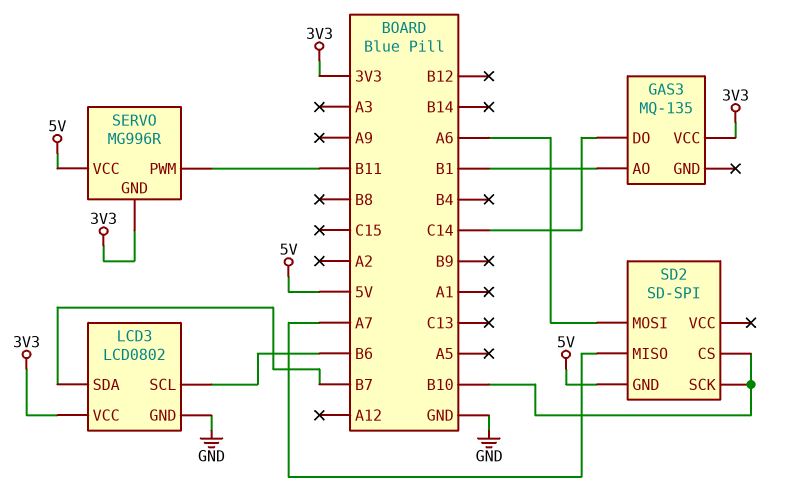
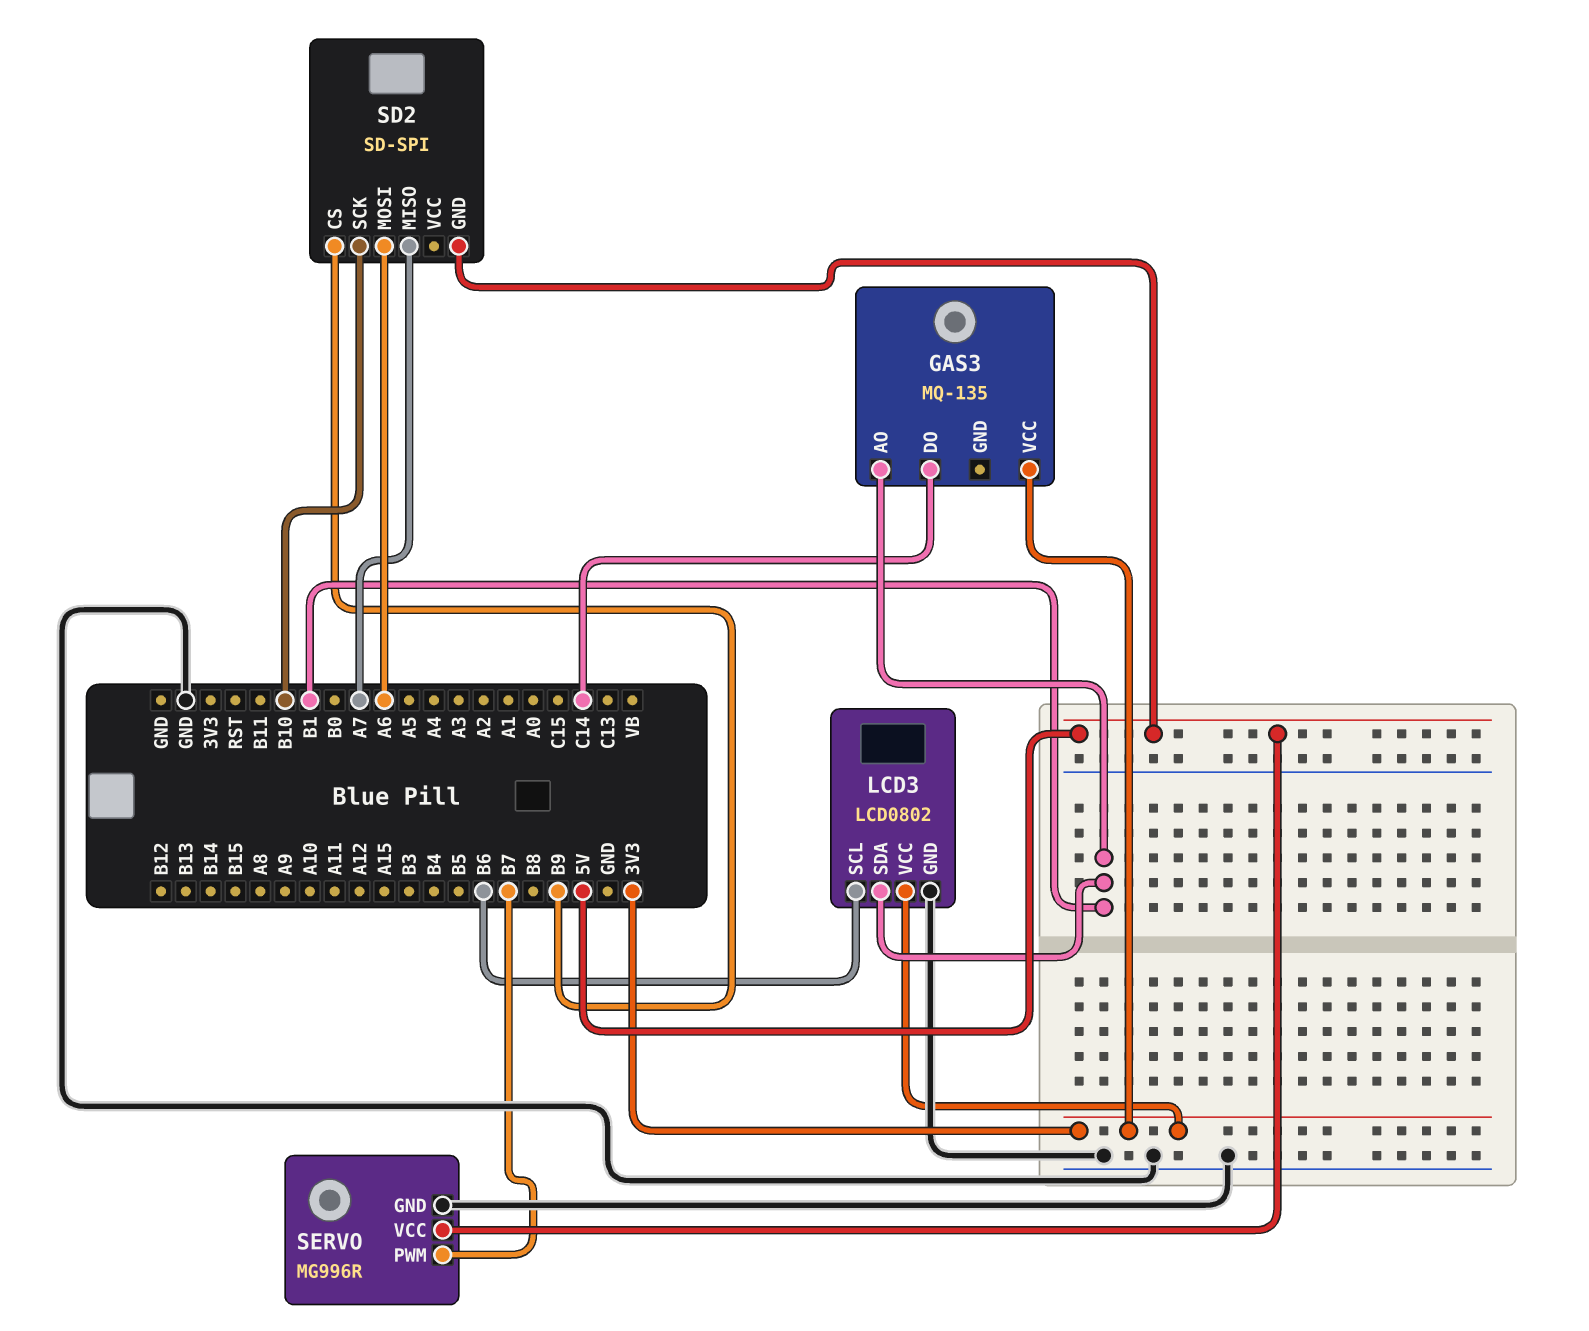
LCD3 pin SDA: B7 -> B1
SD2 pin CS: B10 -> B9
SERVO pin GND: 3V3 -> GND
SERVO pin PWM: B11 -> B7

